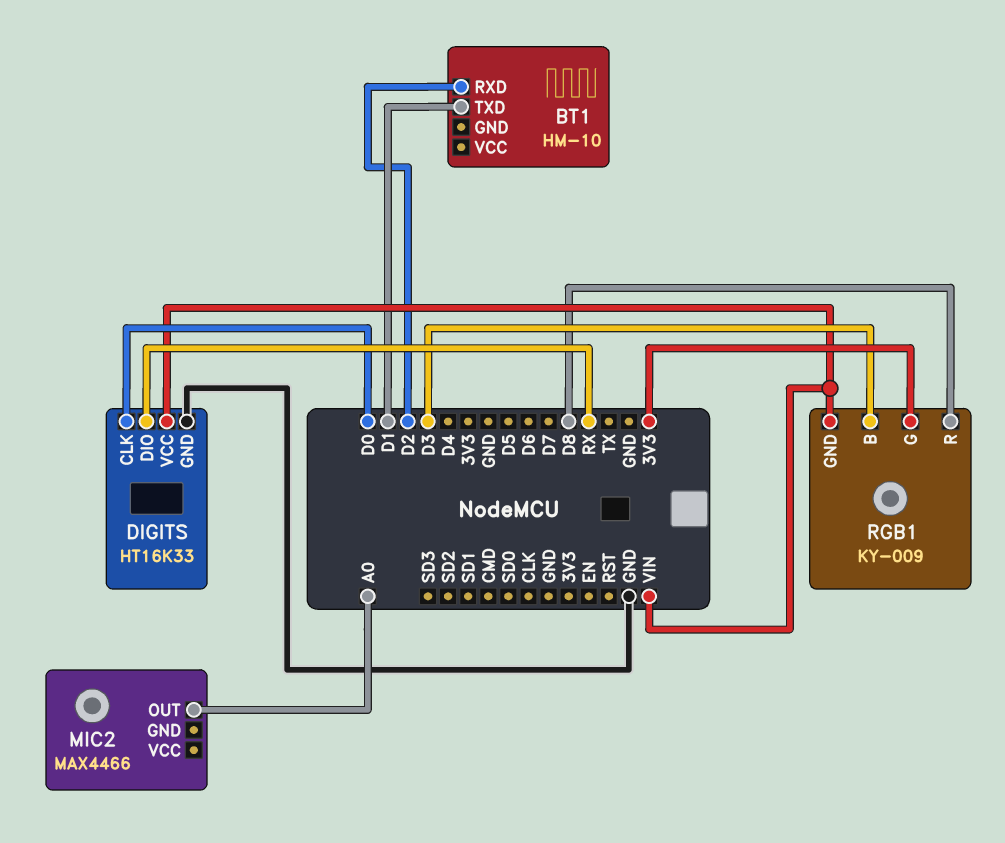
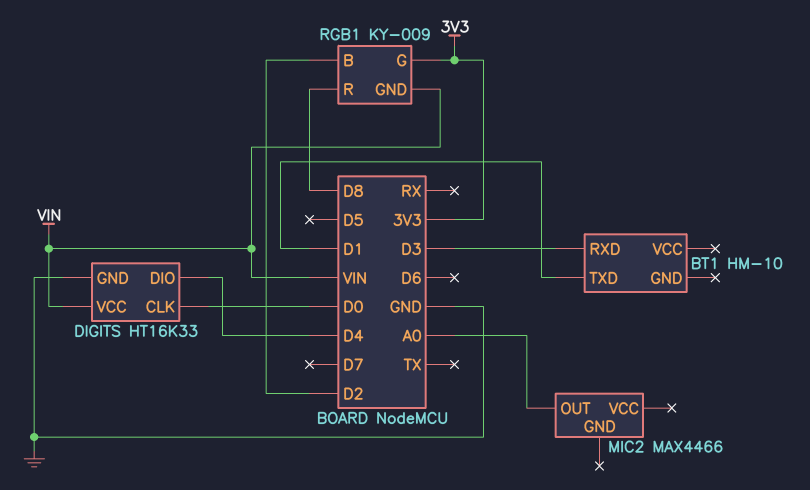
BT1 pin RXD: D2 -> D3
DIGITS pin DIO: RX -> D4
RGB1 pin B: D3 -> D2

